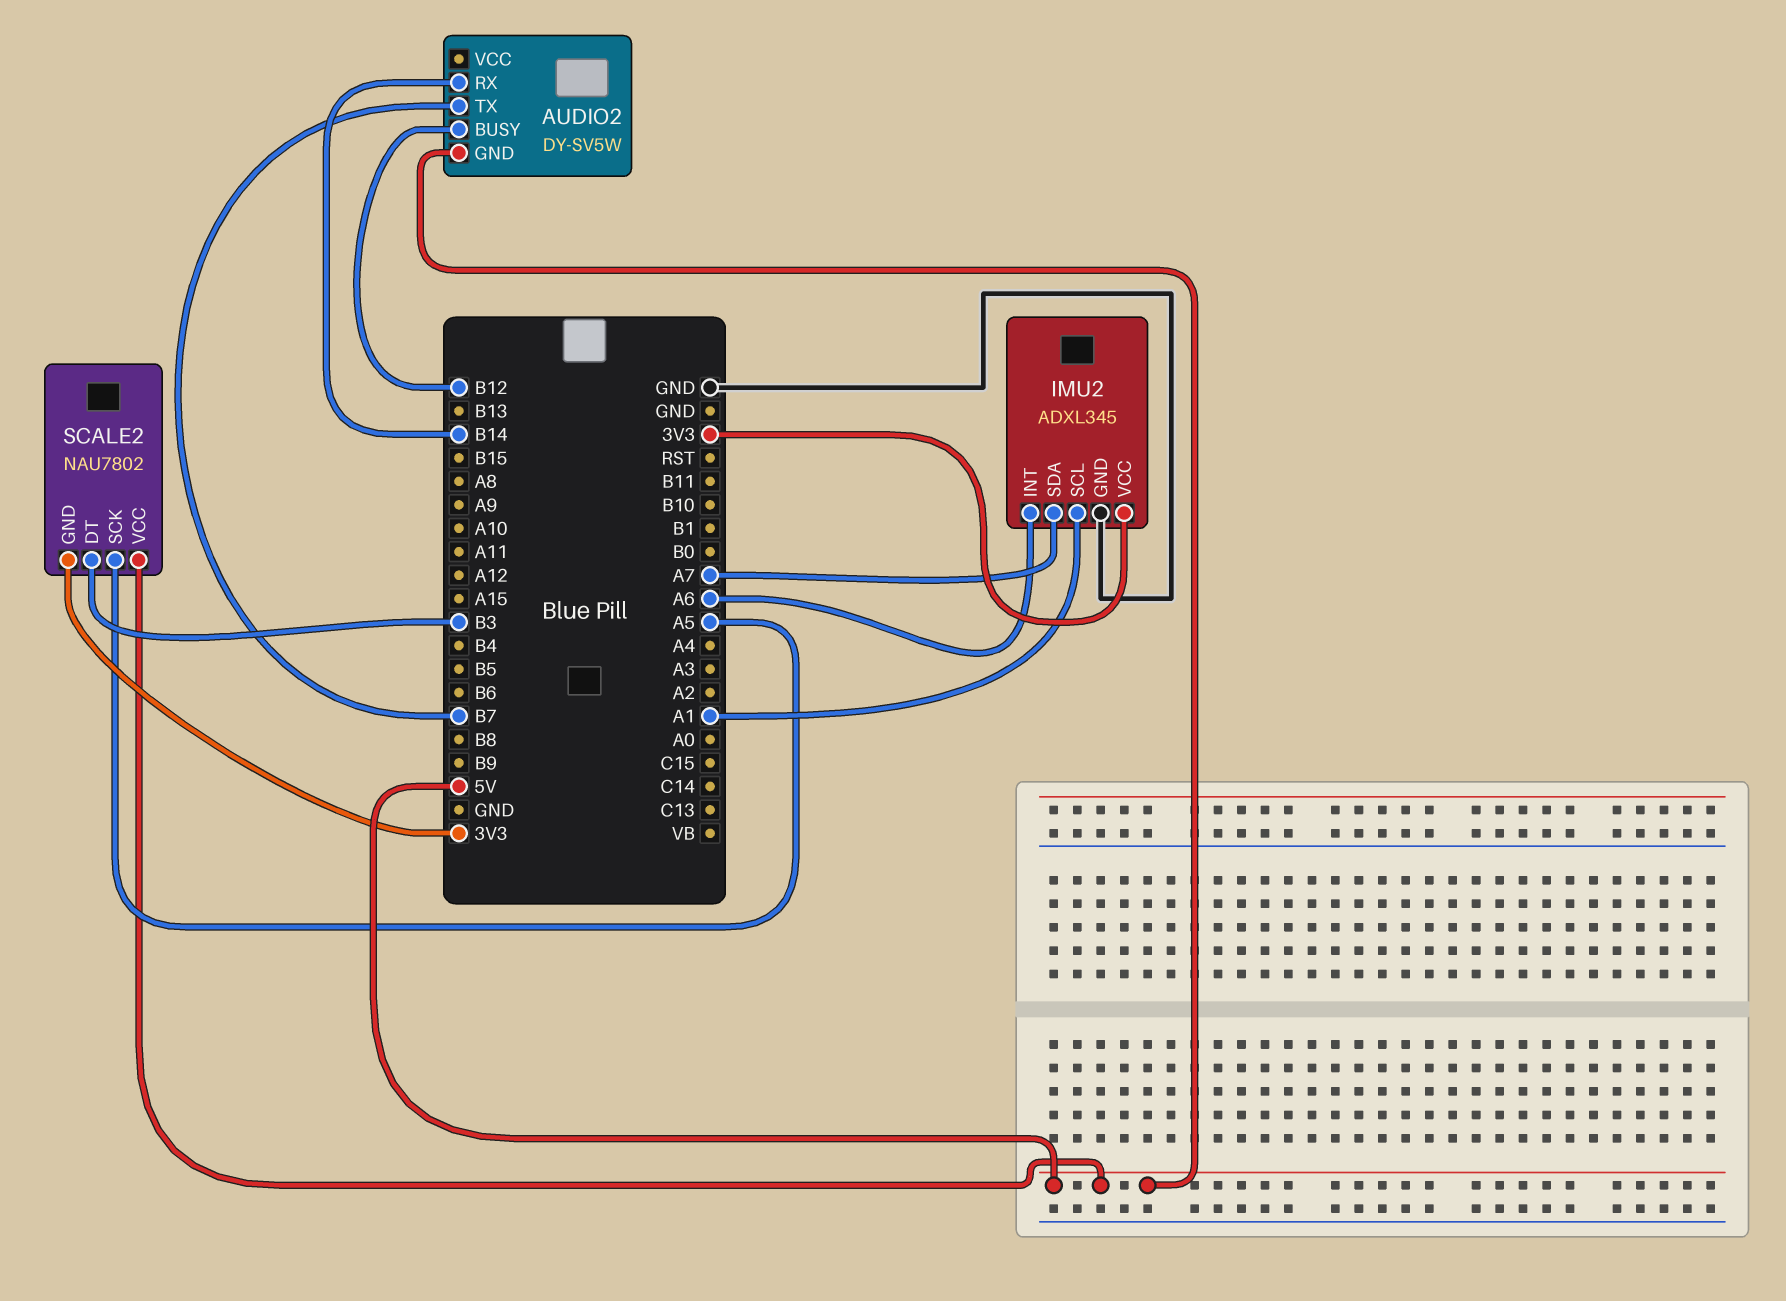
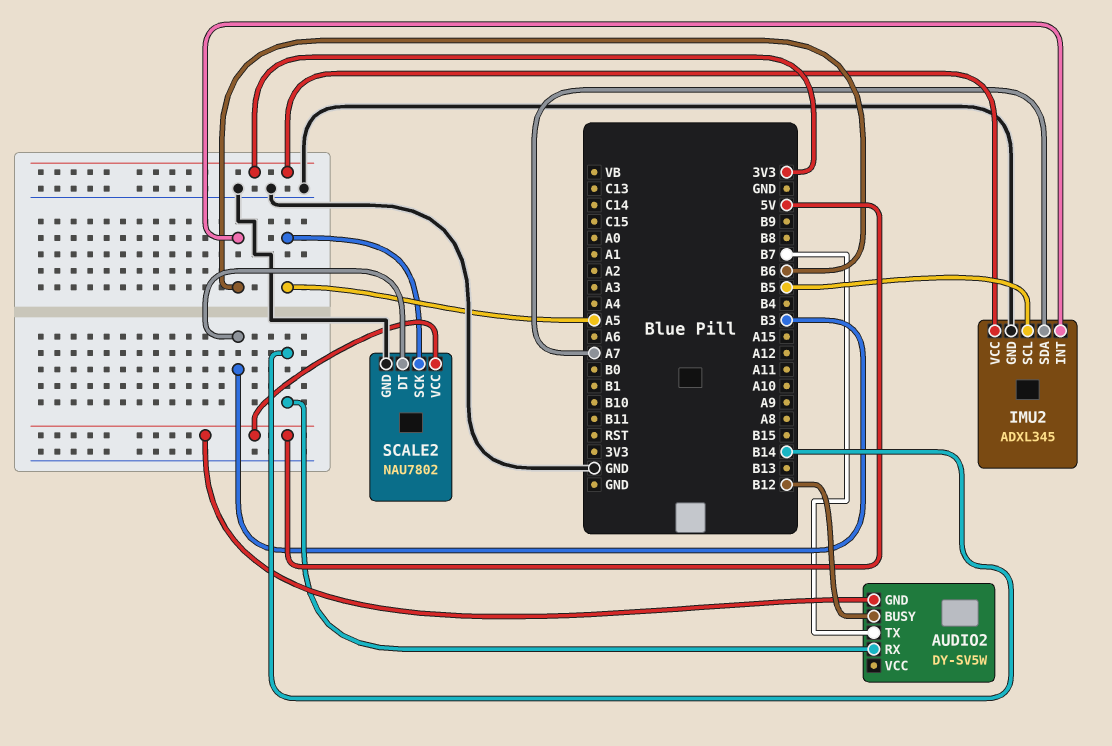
IMU2 pin INT: A6 -> B6
IMU2 pin SCL: A1 -> B5
SCALE2 pin GND: 3V3 -> GND

